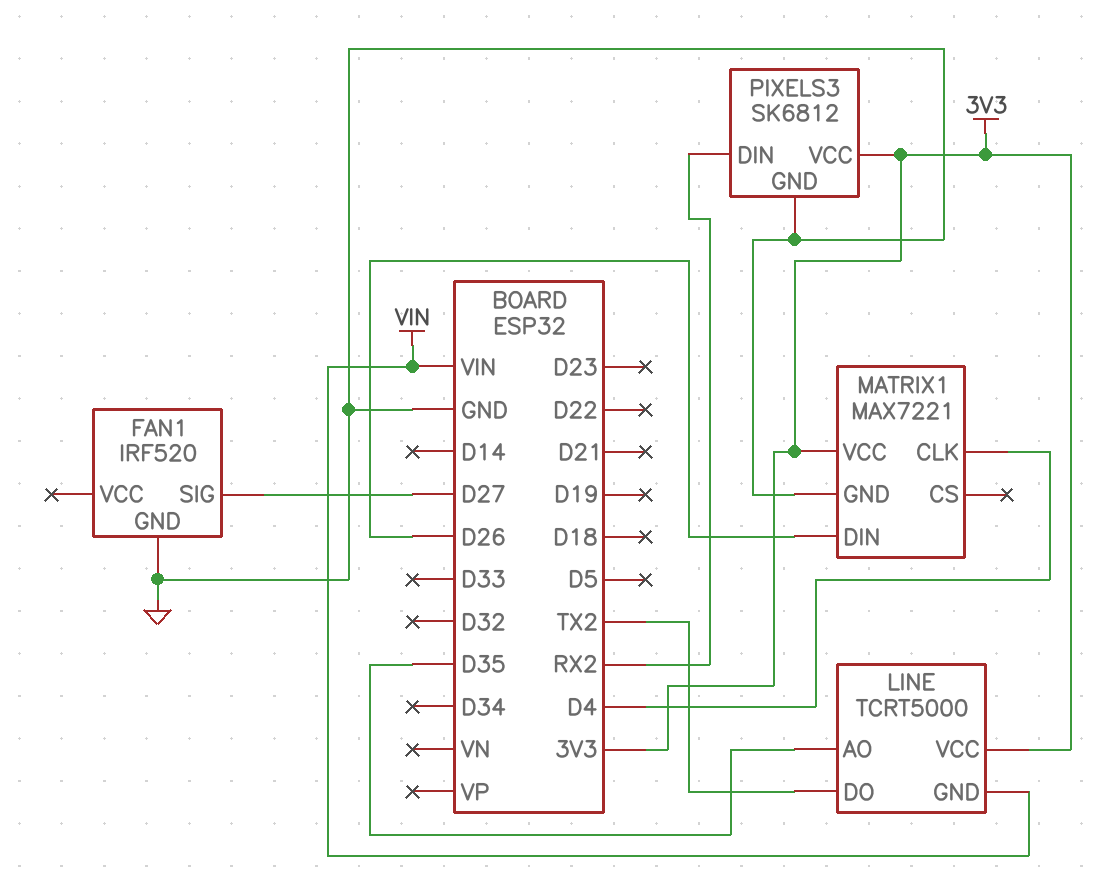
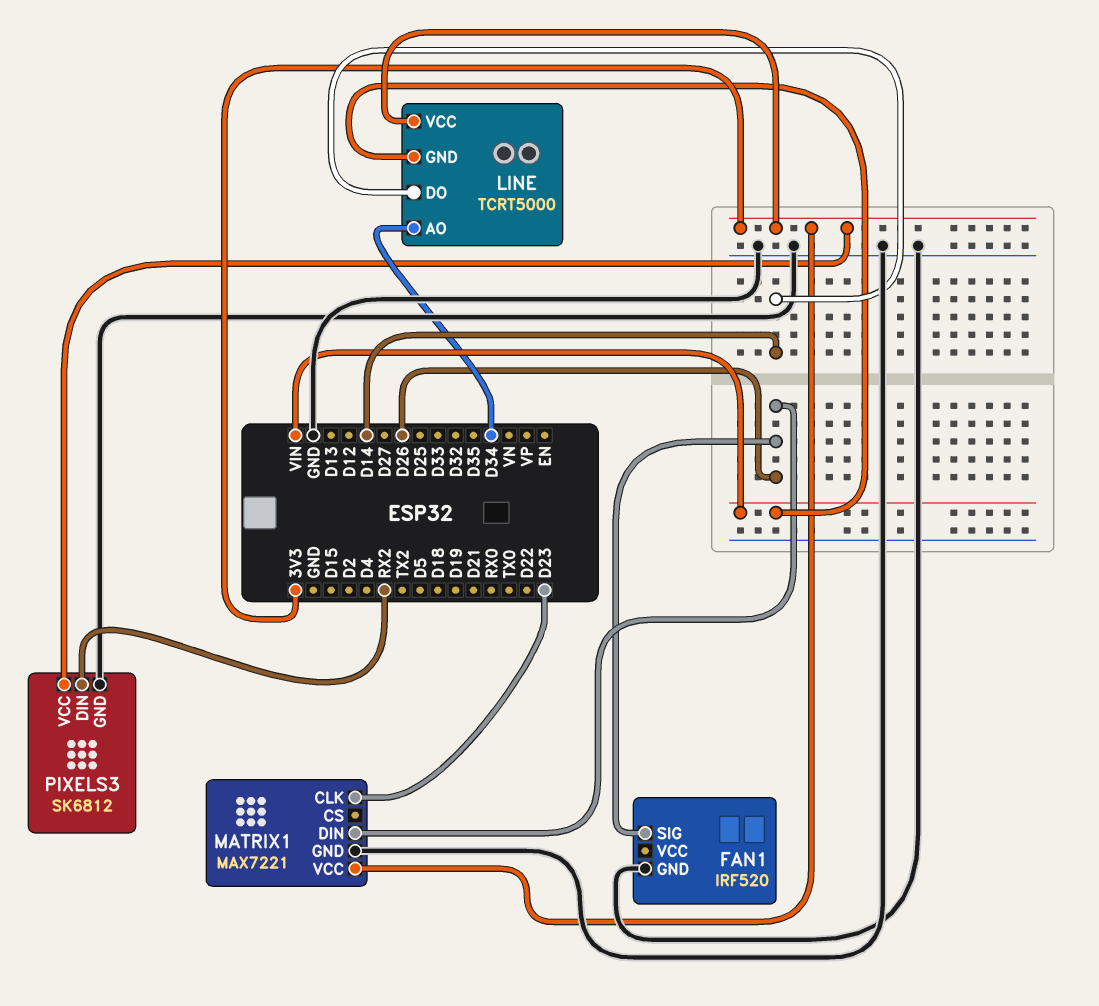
FAN1 pin SIG: D27 -> D26
LINE pin AO: D35 -> D34
LINE pin DO: TX2 -> D14
MATRIX1 pin CLK: D4 -> D23

